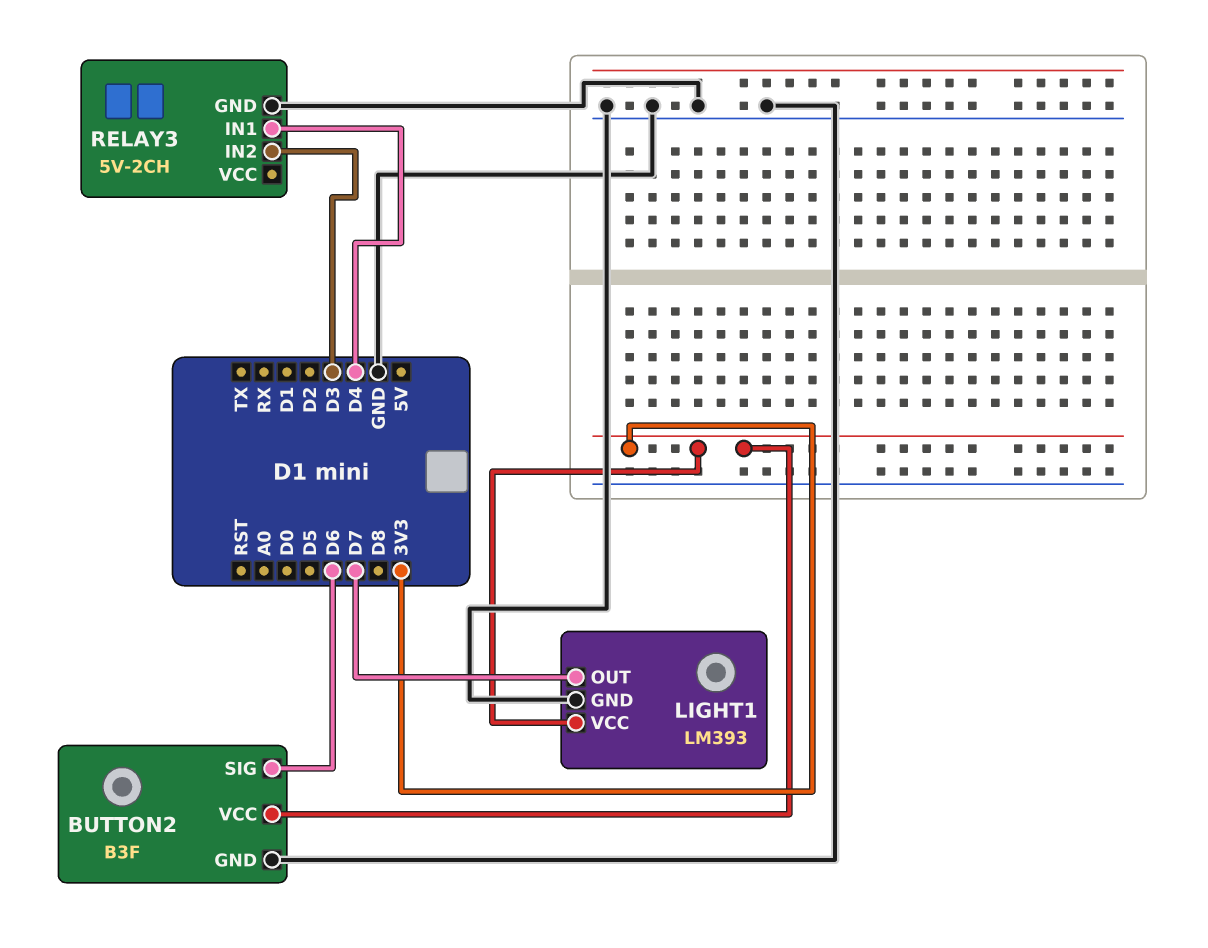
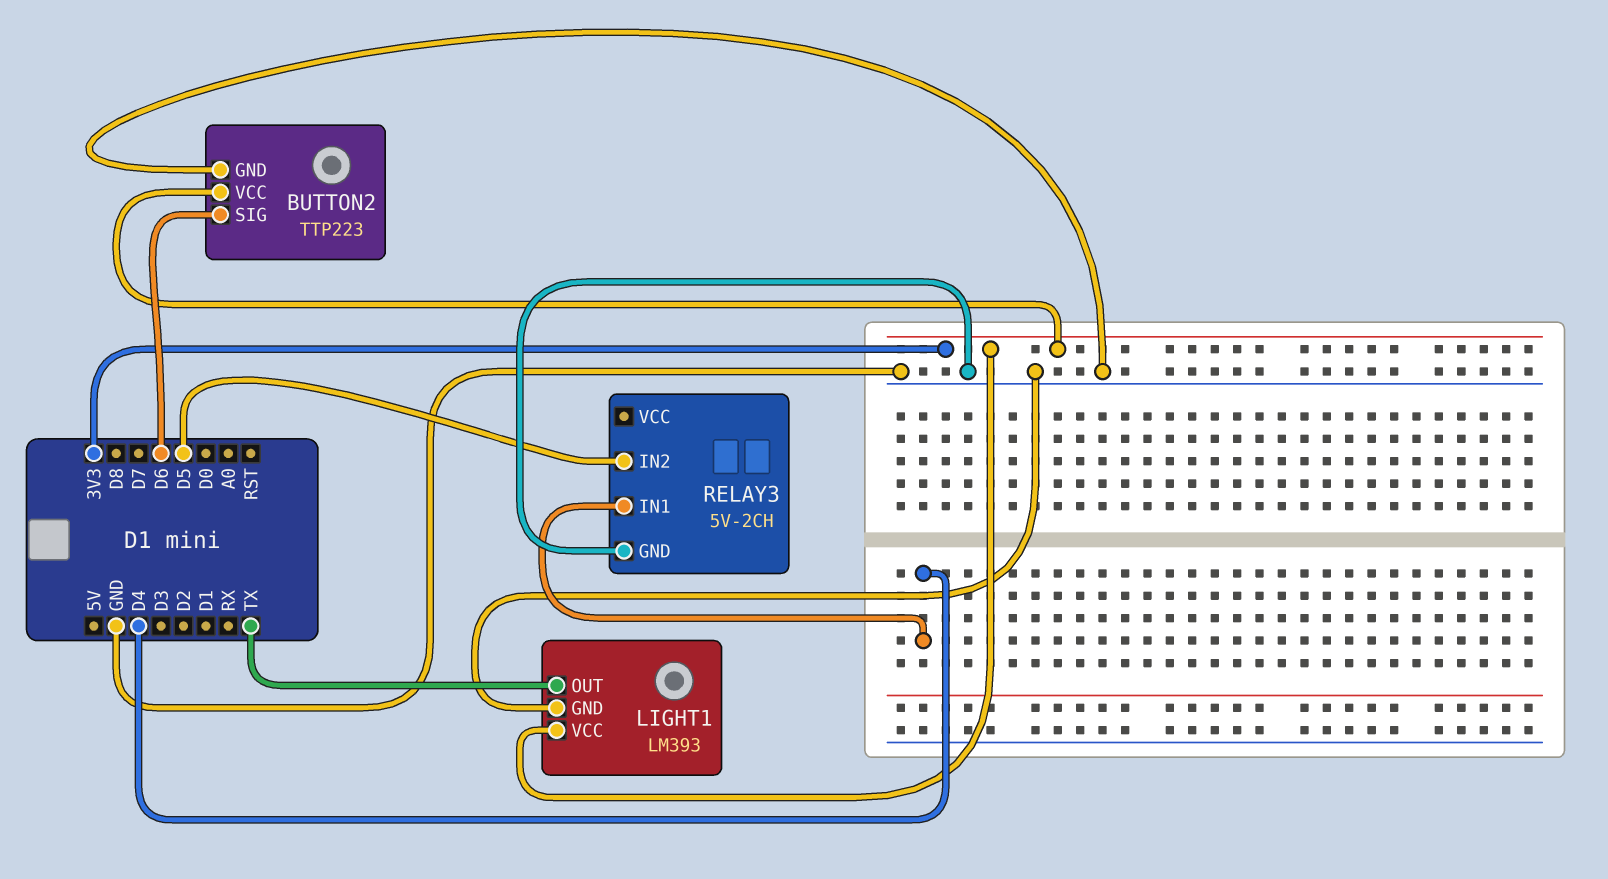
BUTTON2: B3F -> TTP223
LIGHT1 pin OUT: D7 -> TX
RELAY3 pin IN2: D3 -> D5

